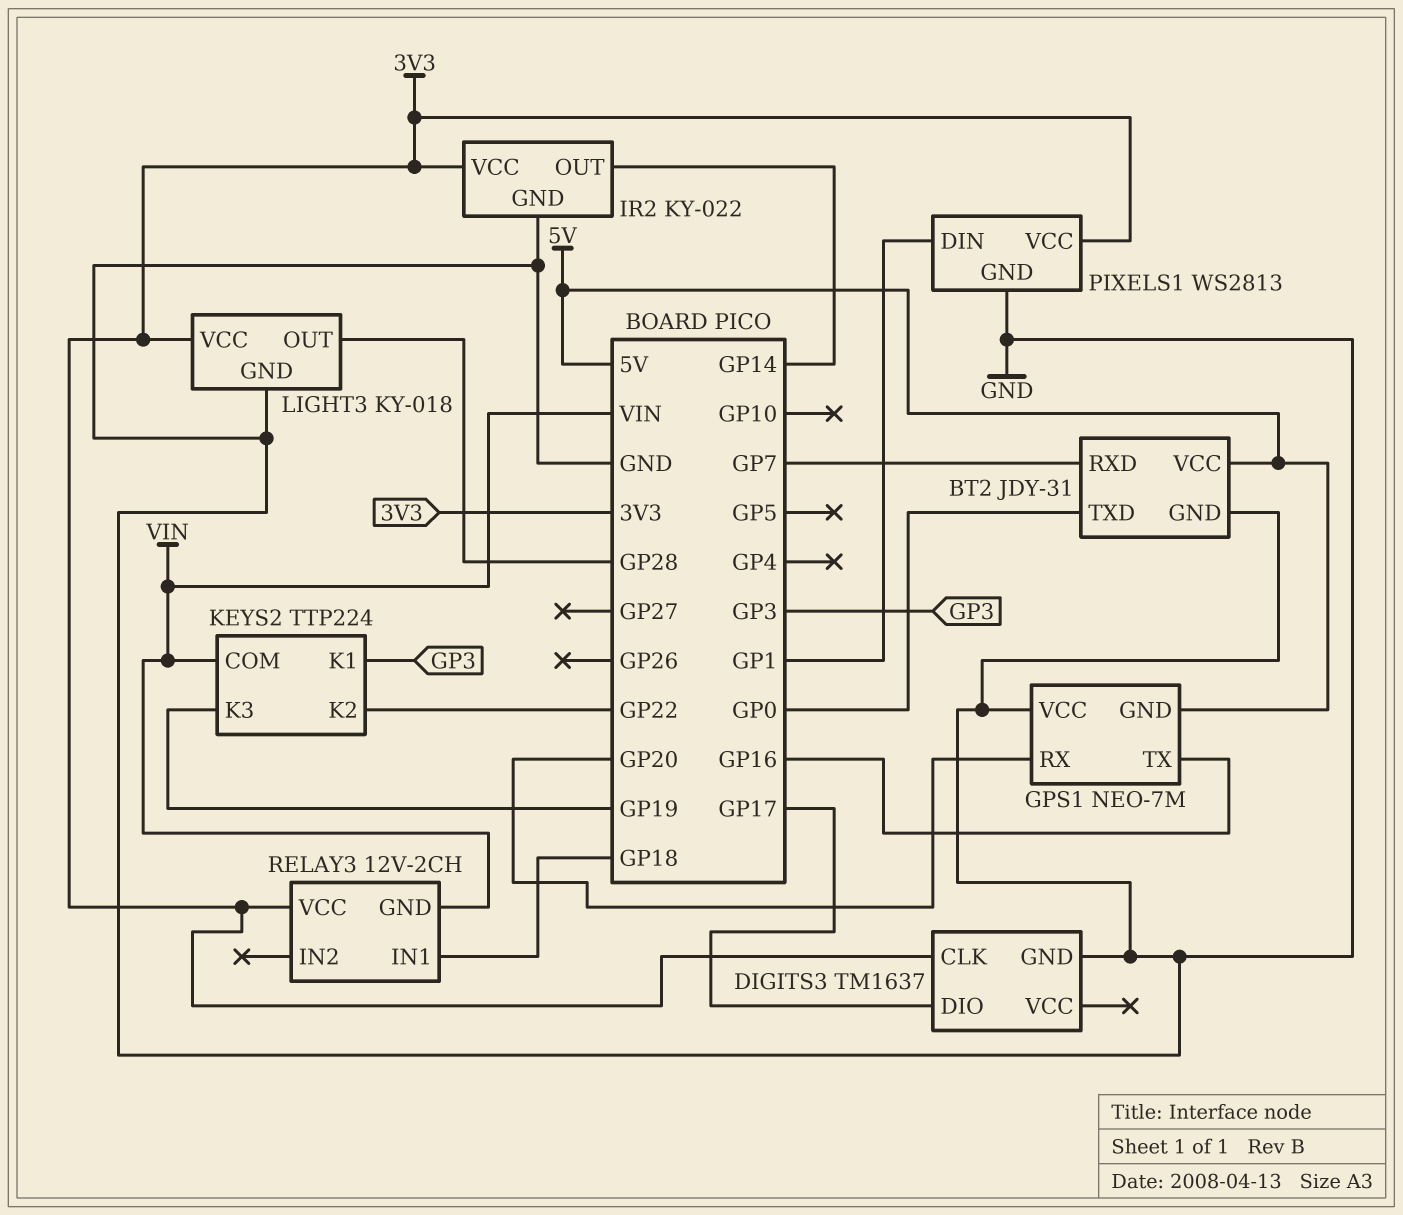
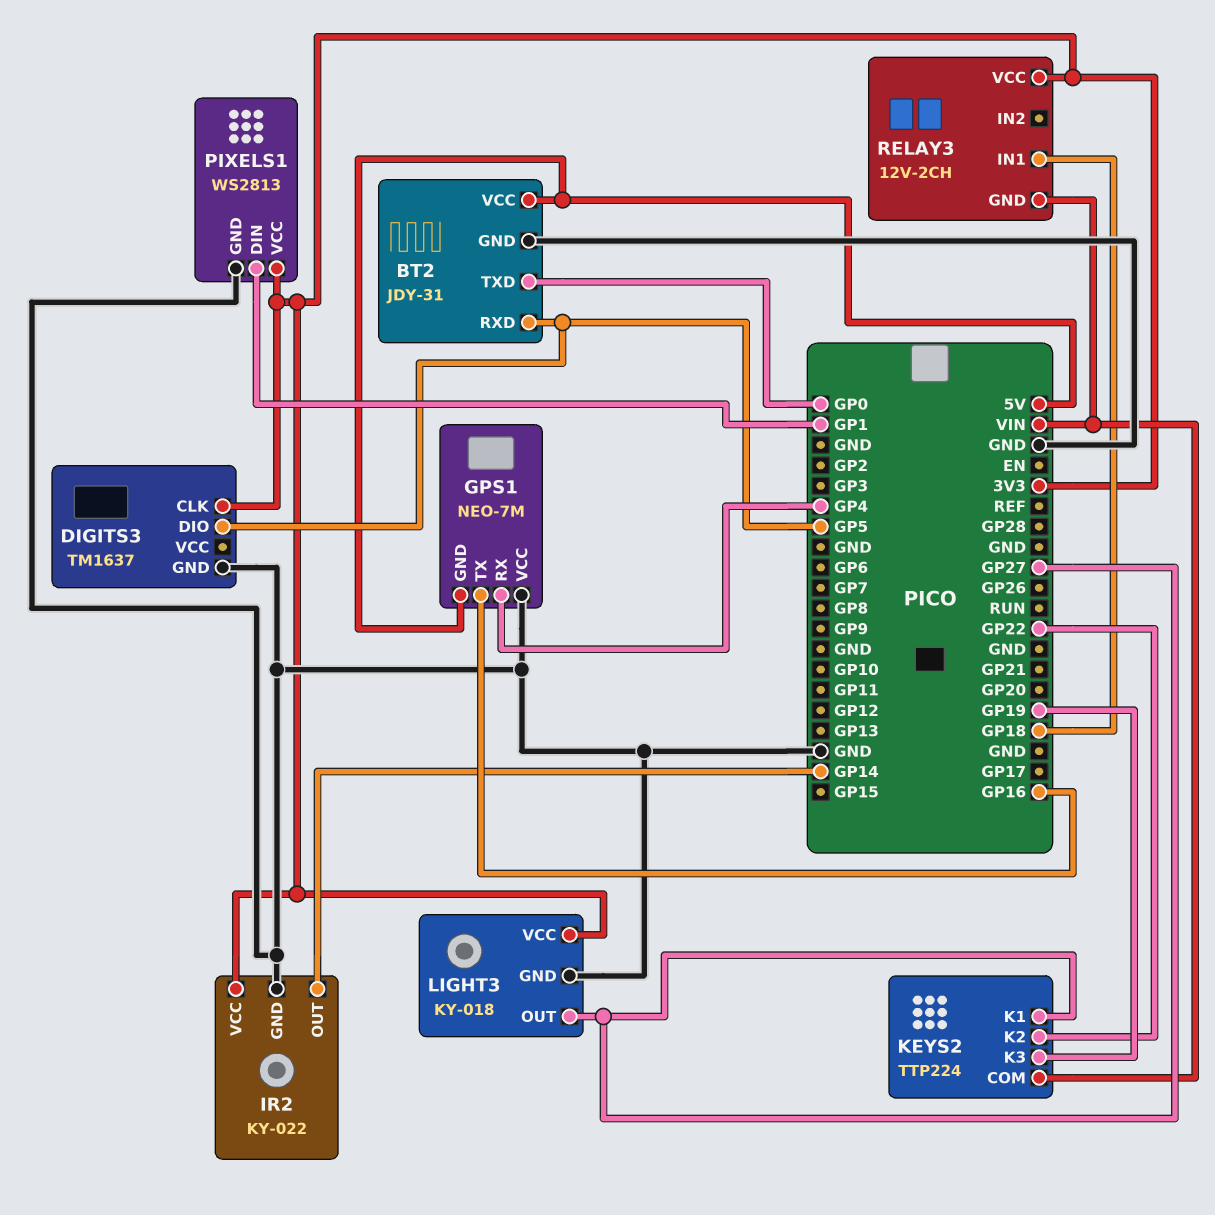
BT2 pin RXD: GP7 -> GP5
DIGITS3 pin DIO: GP17 -> GP5
GPS1 pin RX: GP20 -> GP4
KEYS2 pin K1: GP3 -> GP27
LIGHT3 pin OUT: GP28 -> GP27

